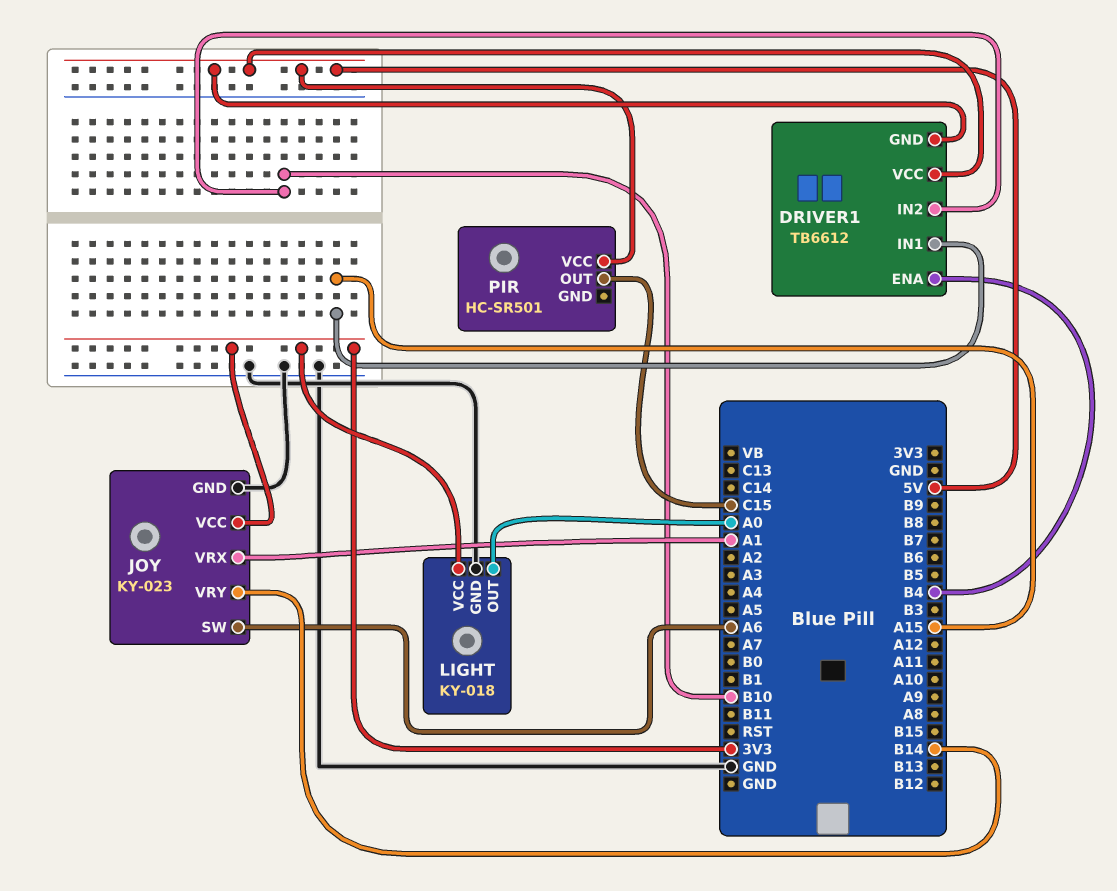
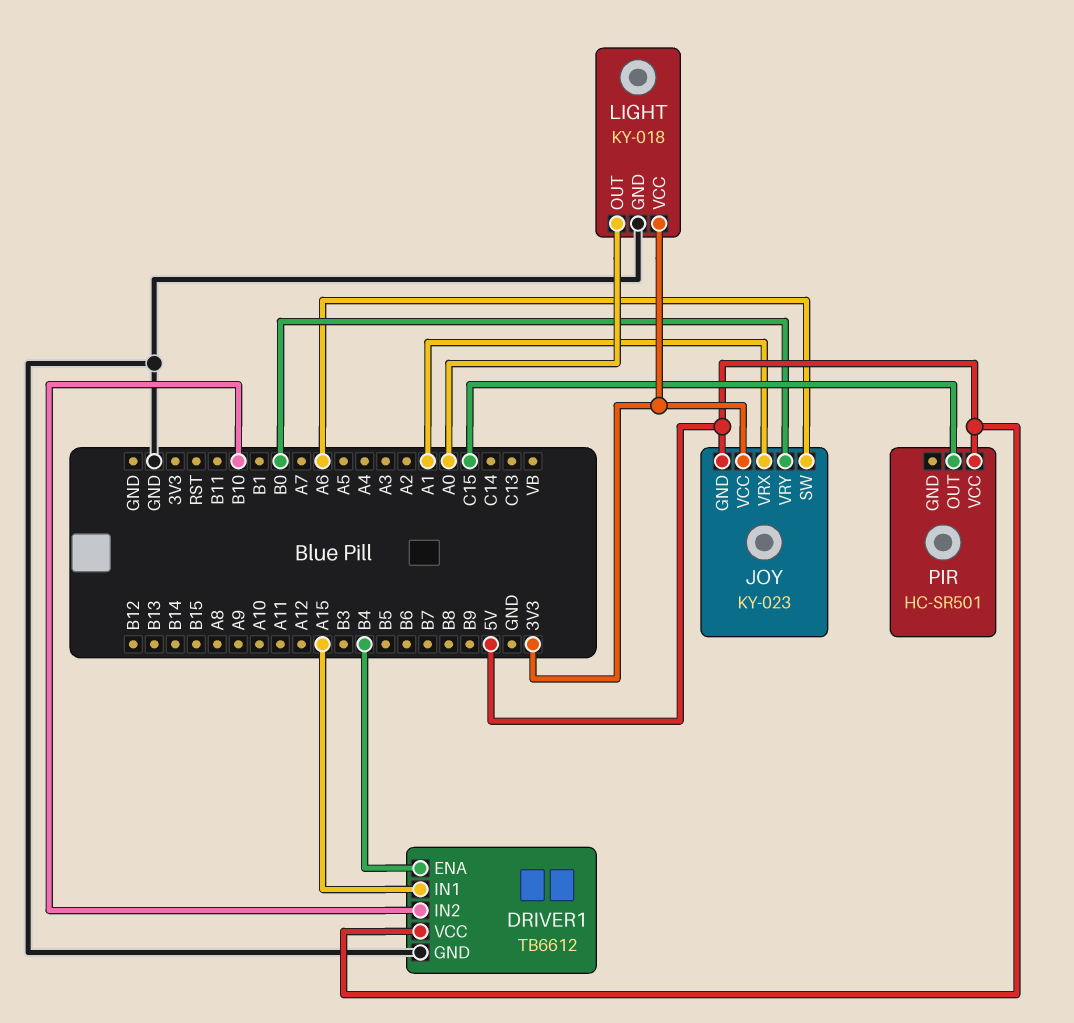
DRIVER1 pin GND: 5V -> GND
JOY pin GND: GND -> 5V
JOY pin VRY: B14 -> B0

